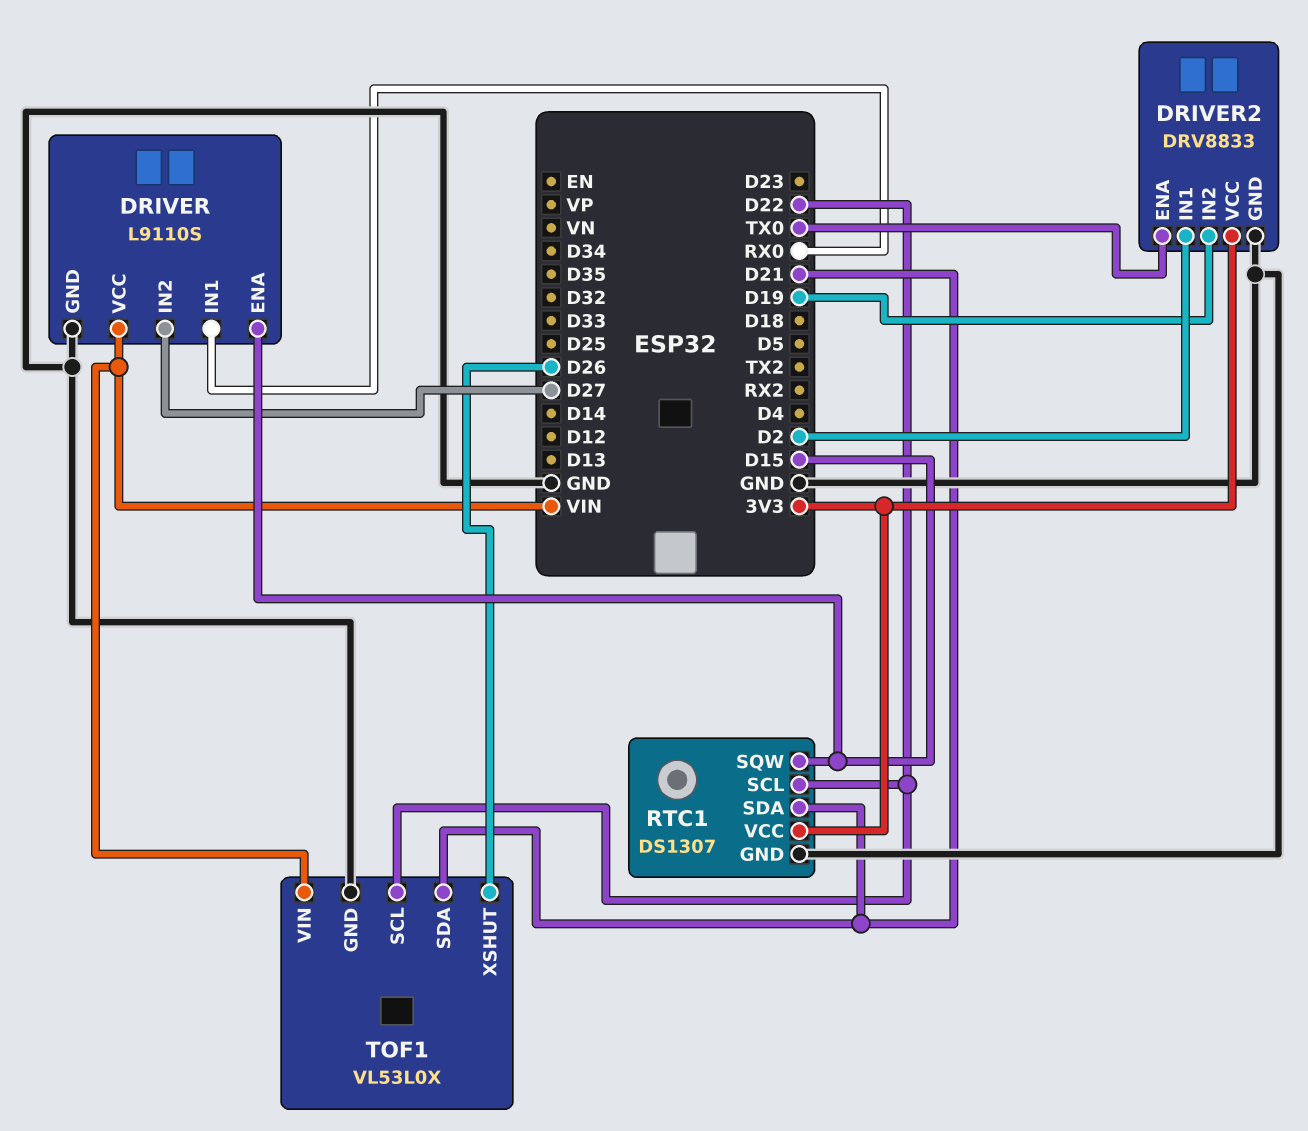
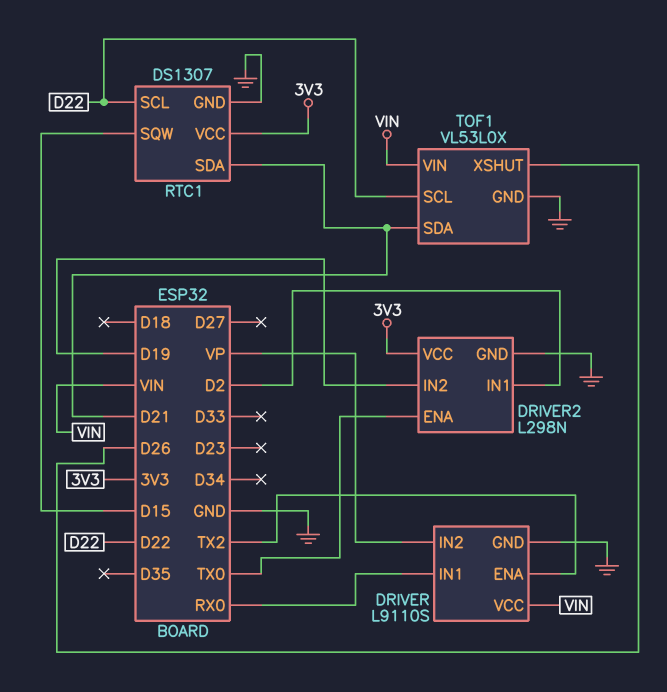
DRIVER pin ENA: D15 -> TX2
DRIVER pin IN2: D27 -> VP
DRIVER2: DRV8833 -> L298N

